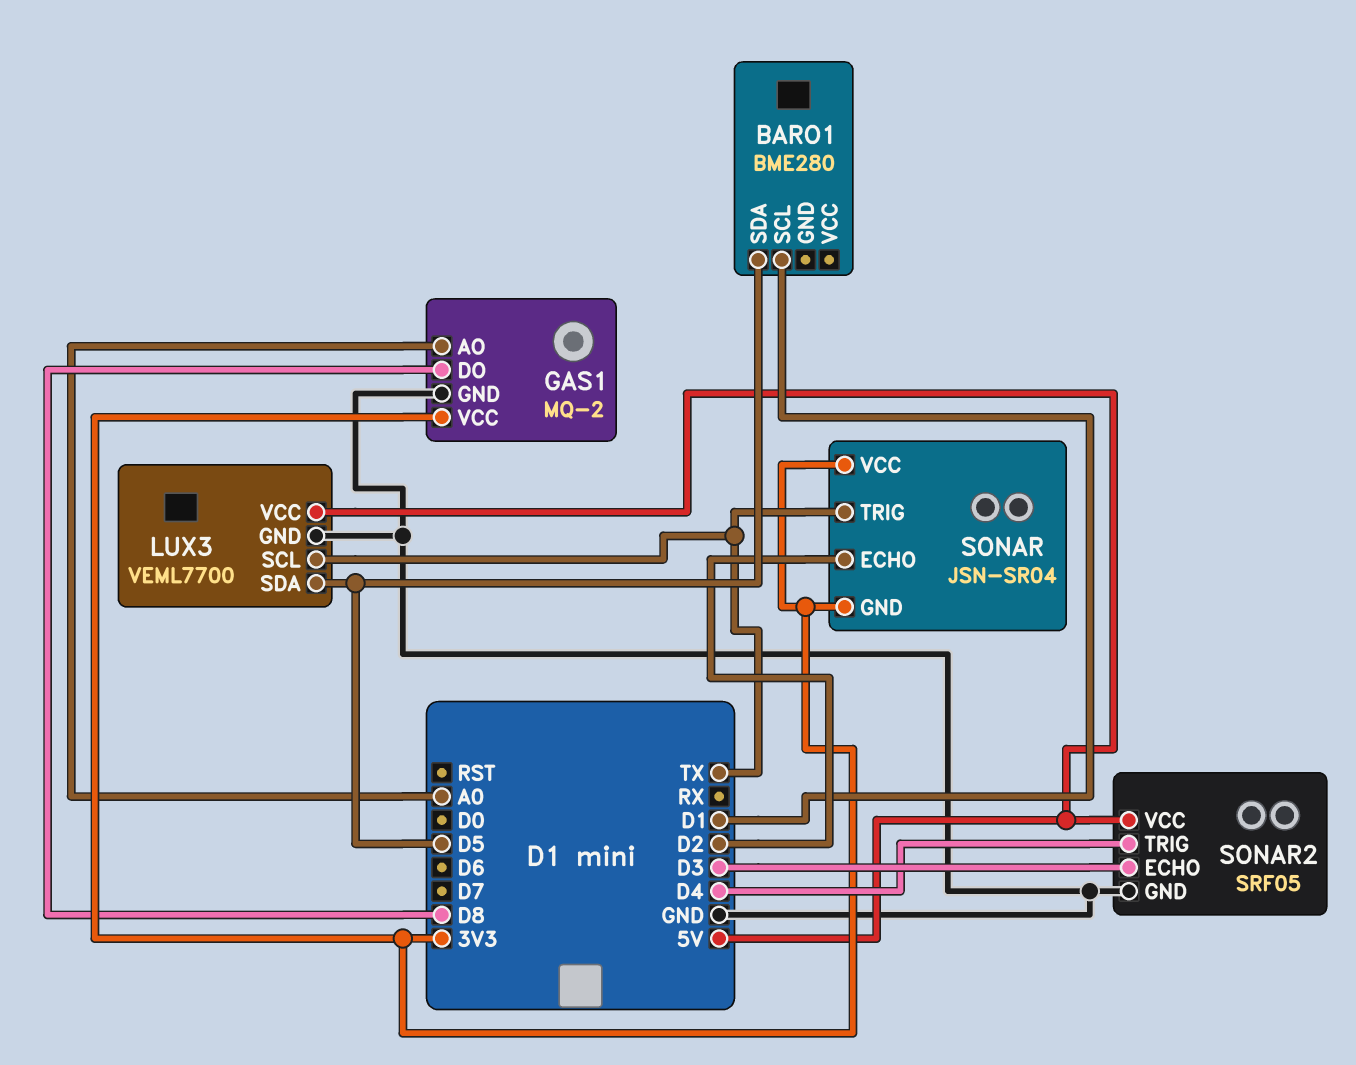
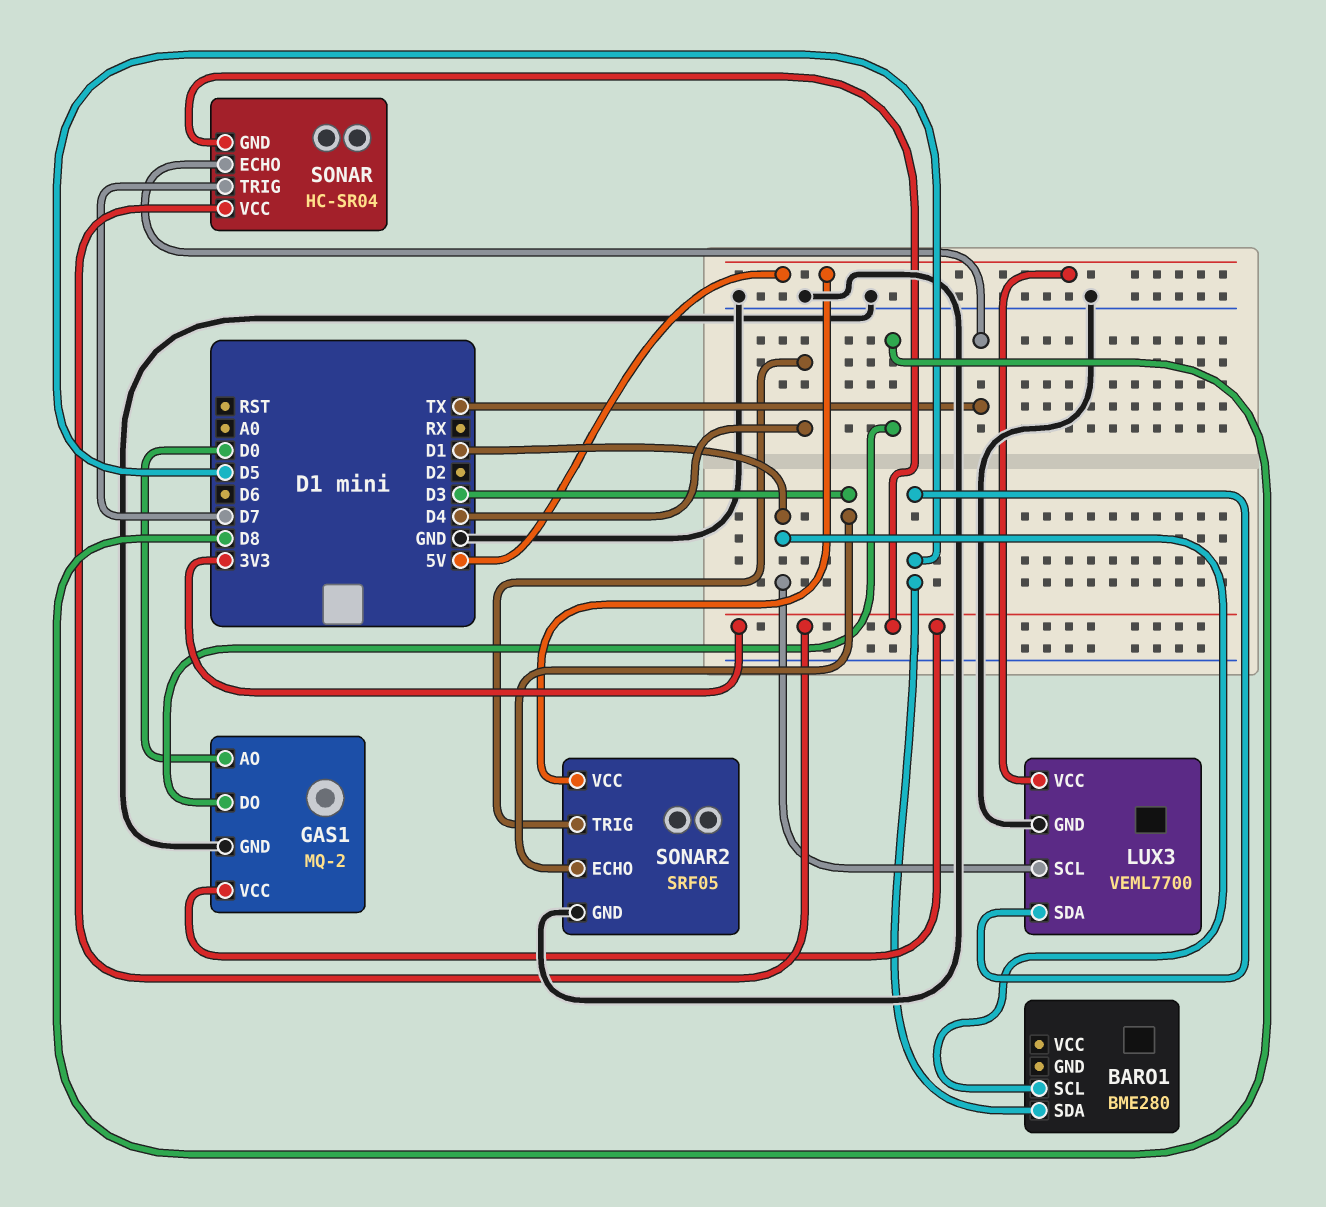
GAS1 pin AO: A0 -> D0
LUX3 pin SCL: TX -> D1
SONAR: JSN-SR04 -> HC-SR04
SONAR pin ECHO: D2 -> TX
SONAR pin TRIG: TX -> D7

